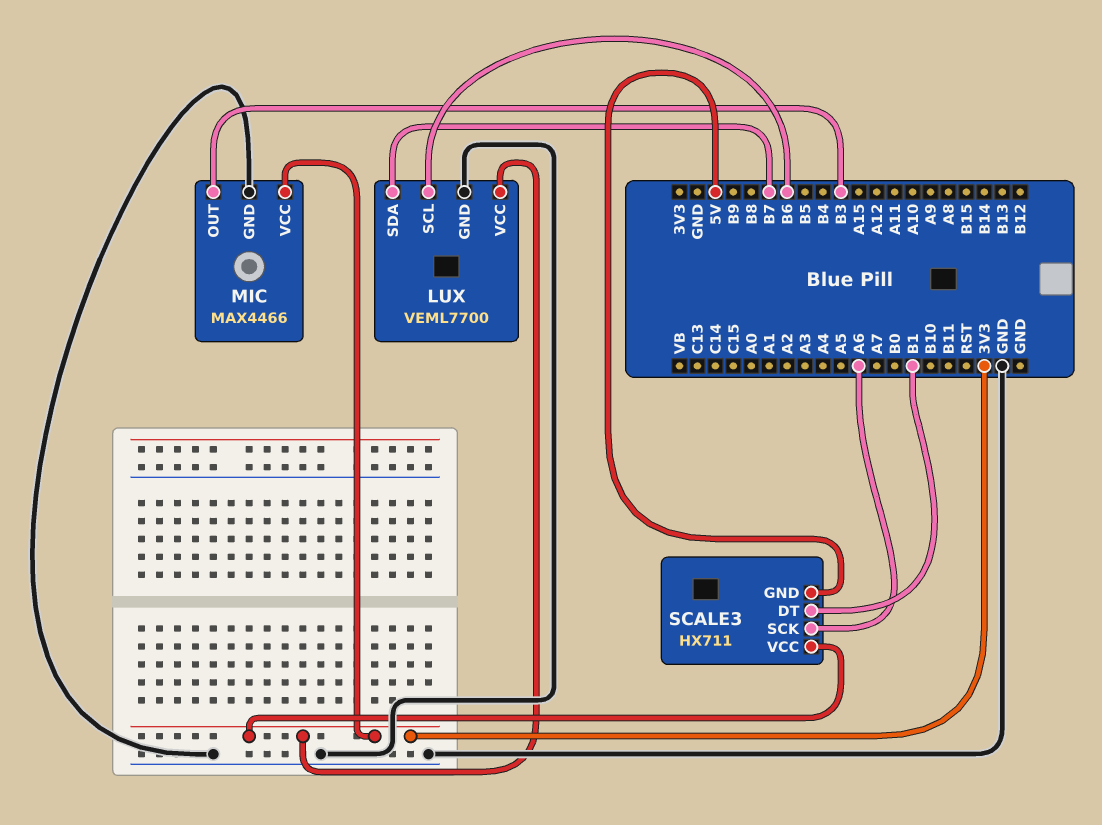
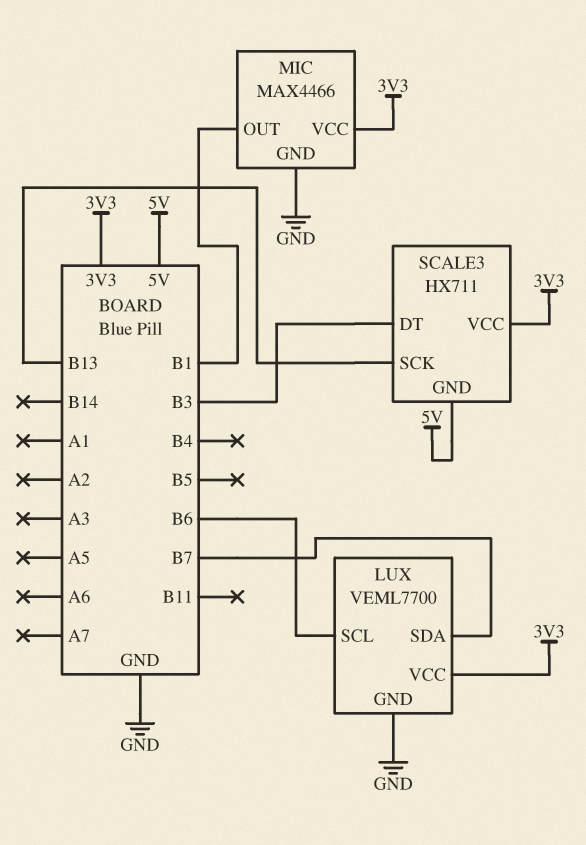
MIC pin OUT: B3 -> B1
SCALE3 pin DT: B1 -> B3
SCALE3 pin SCK: A6 -> B13

